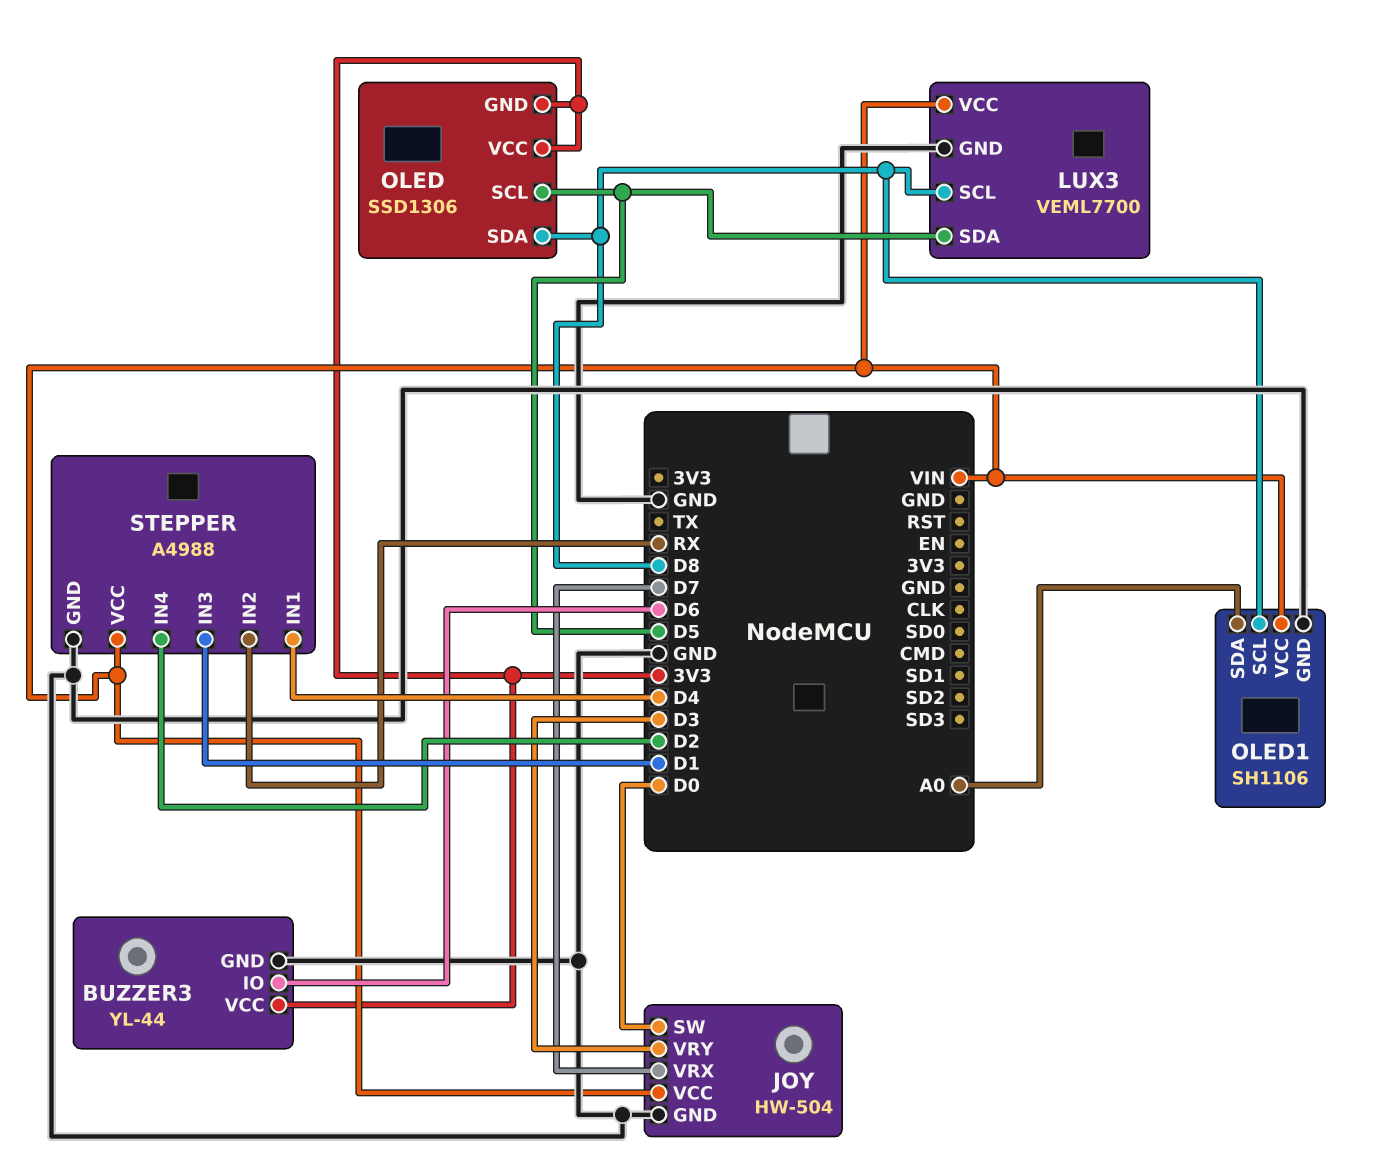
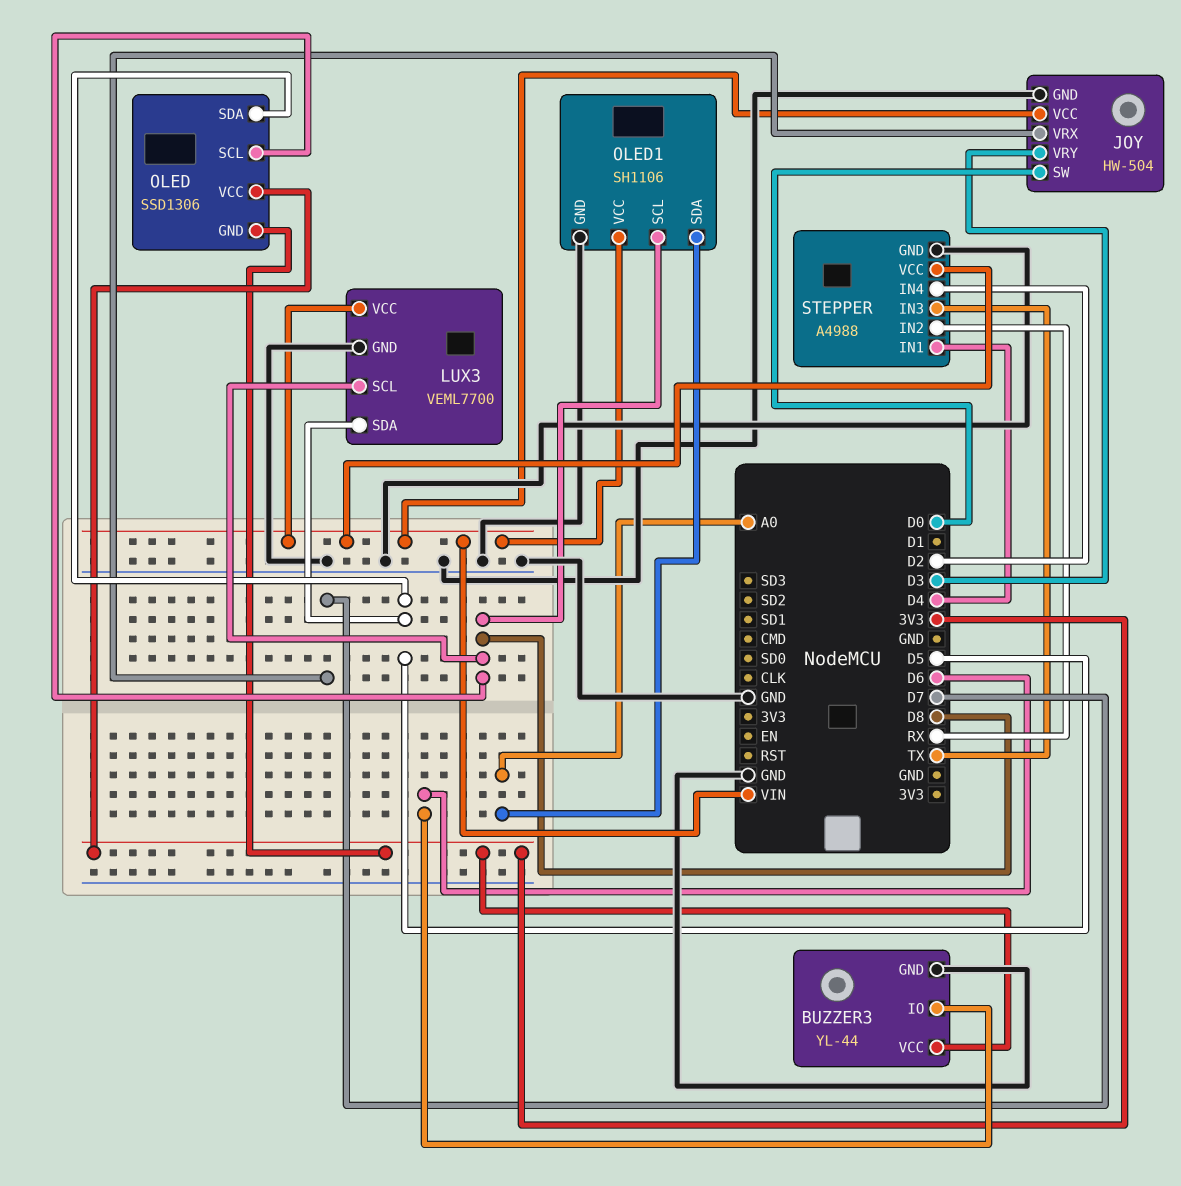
OLED pin SCL: D5 -> D8
OLED pin SDA: D8 -> D5
STEPPER pin IN3: D1 -> TX

